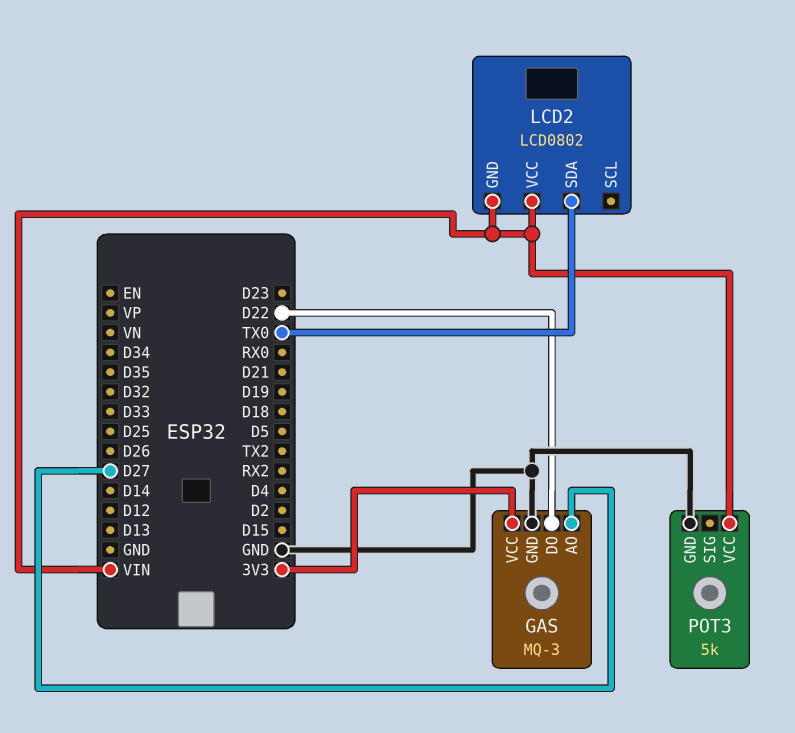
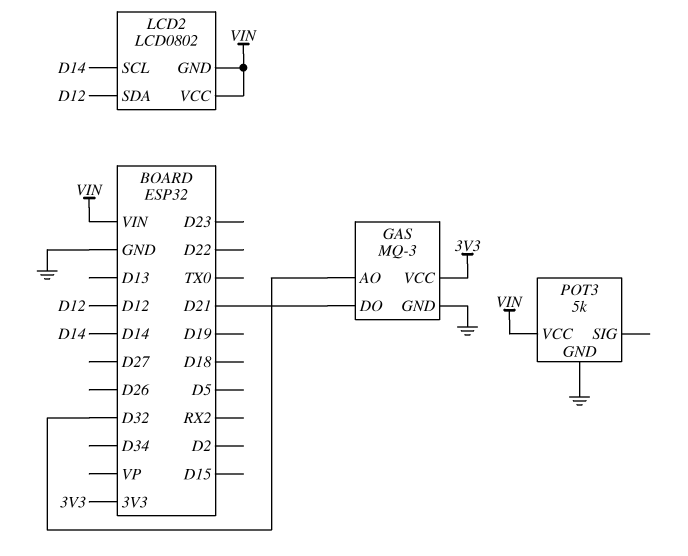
GAS pin AO: D27 -> D32
GAS pin DO: D22 -> D21
LCD2 pin SCL: none -> D14
LCD2 pin SDA: TX0 -> D12

